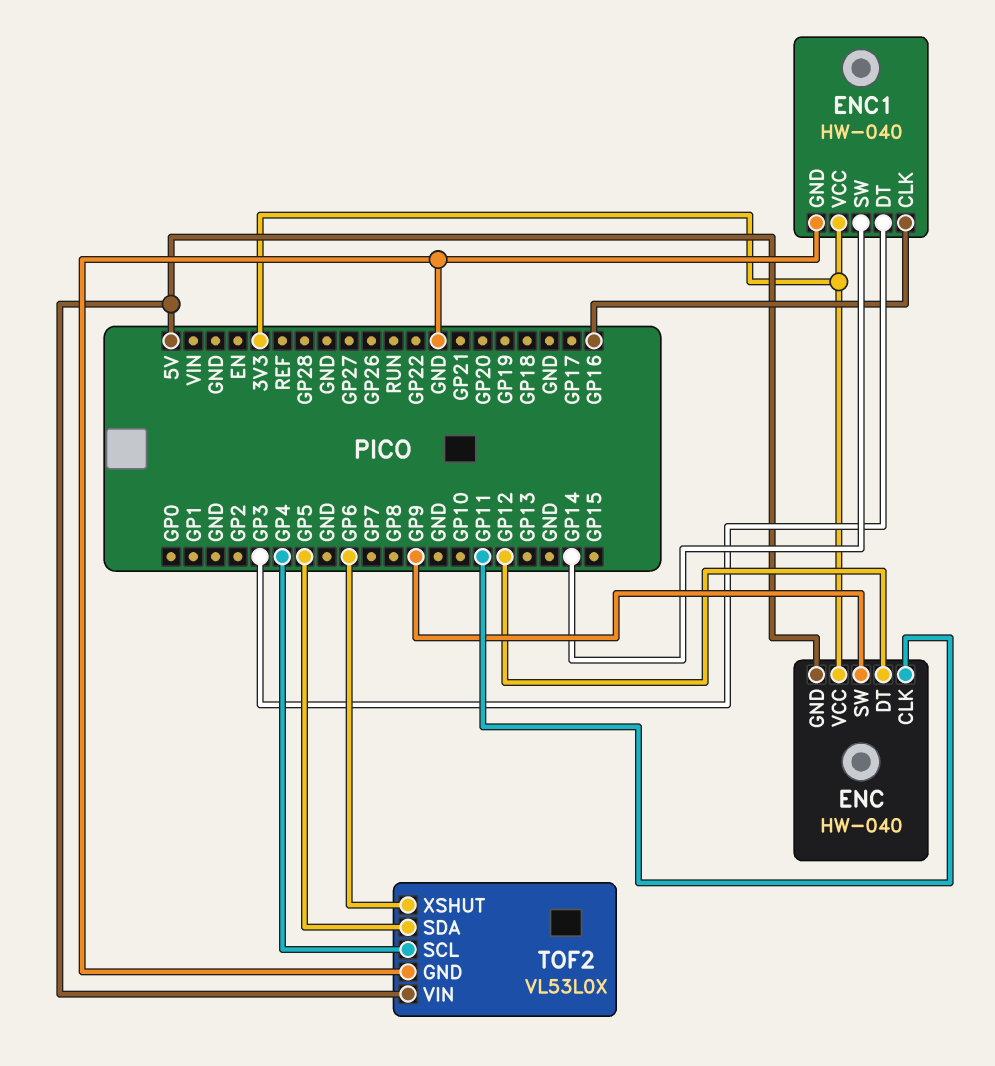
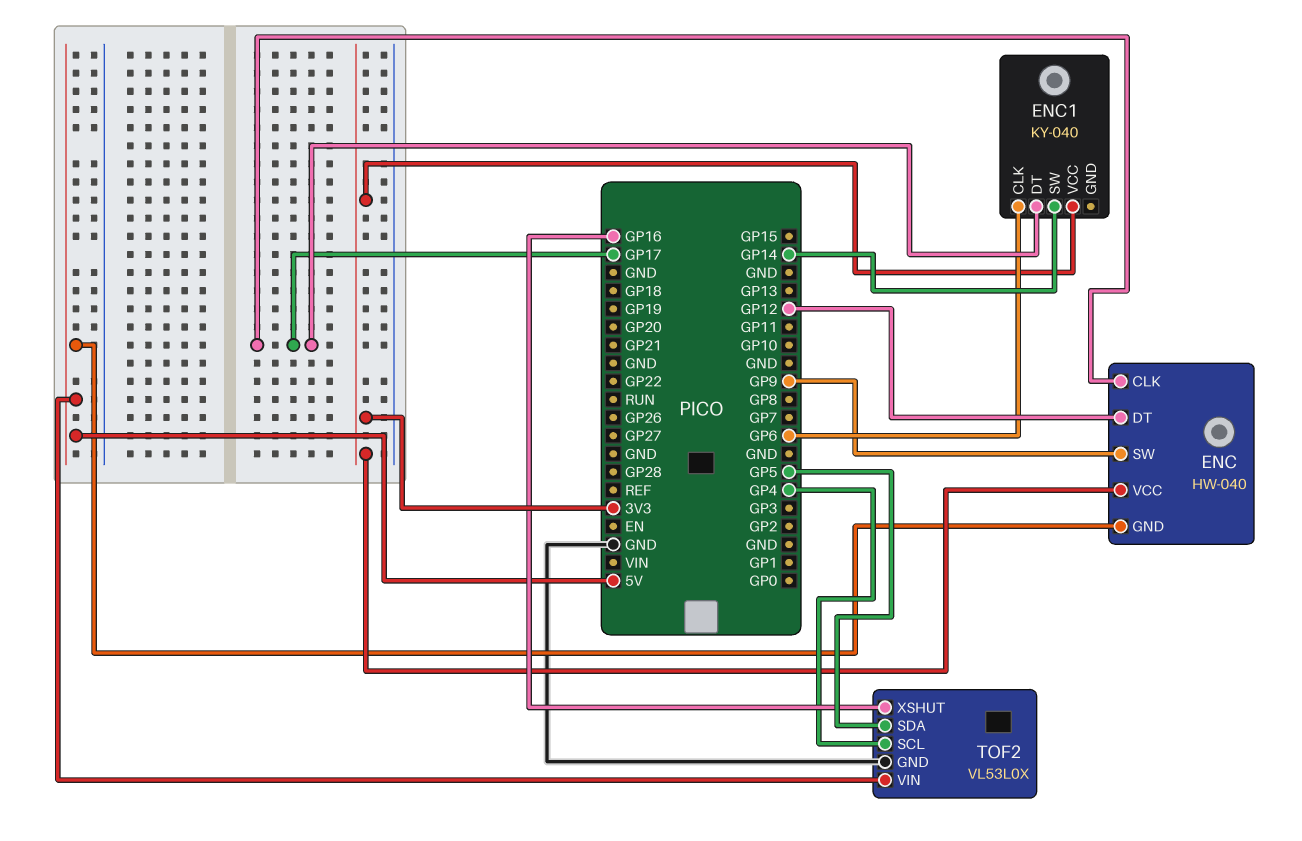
ENC pin CLK: GP11 -> GP17
ENC1: HW-040 -> KY-040
ENC1 pin CLK: GP16 -> GP6
ENC1 pin DT: GP3 -> GP17
ENC1 pin GND: GND -> none
TOF2 pin XSHUT: GP6 -> GP16

